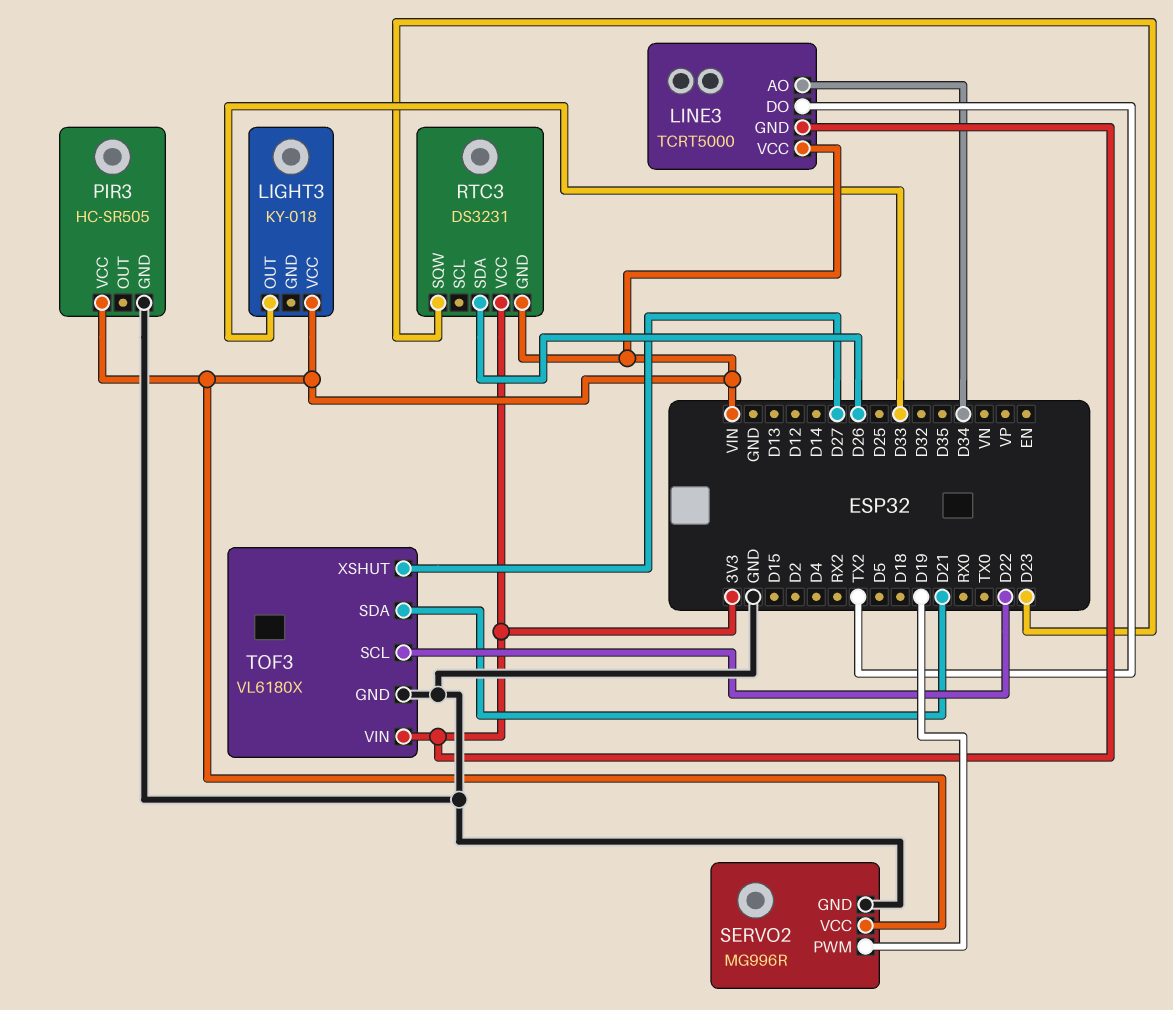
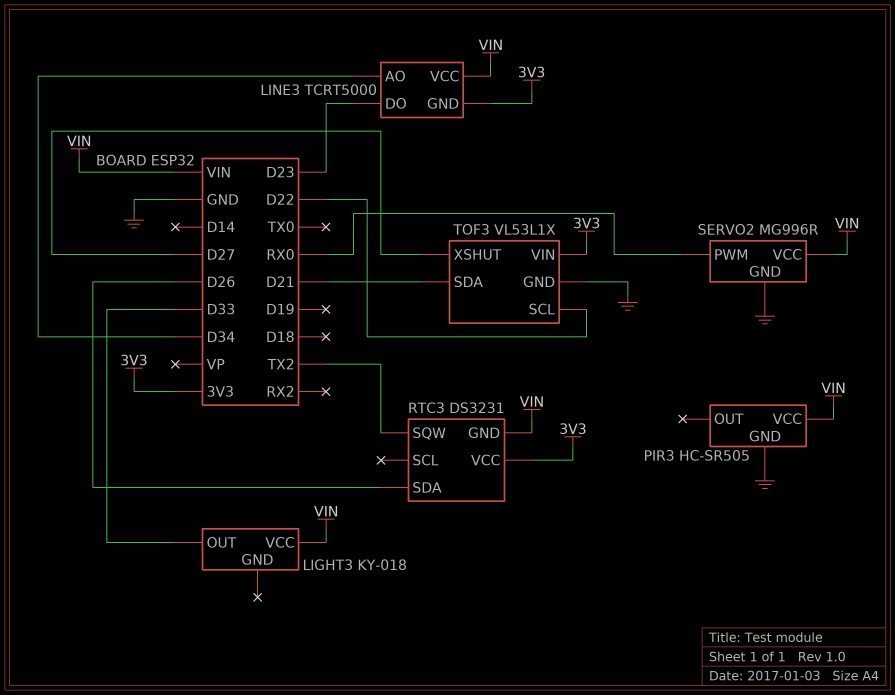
LINE3 pin DO: TX2 -> D23
RTC3 pin SQW: D23 -> TX2
SERVO2 pin PWM: D19 -> RX0
TOF3: VL6180X -> VL53L1X

